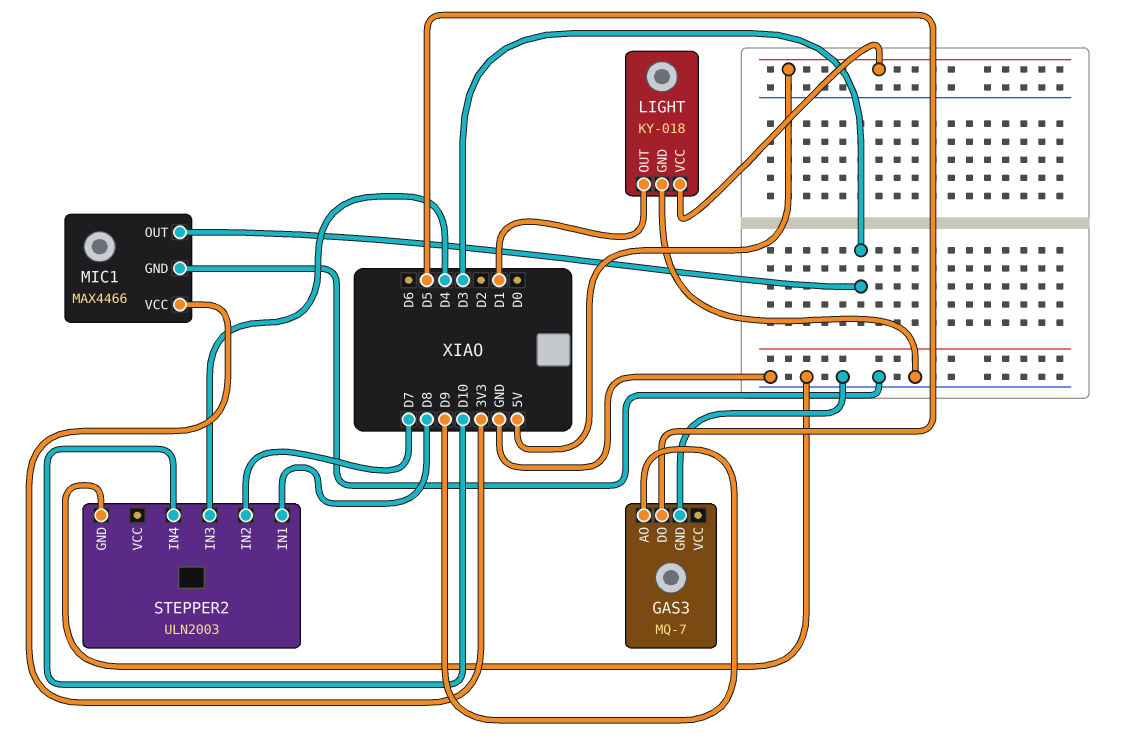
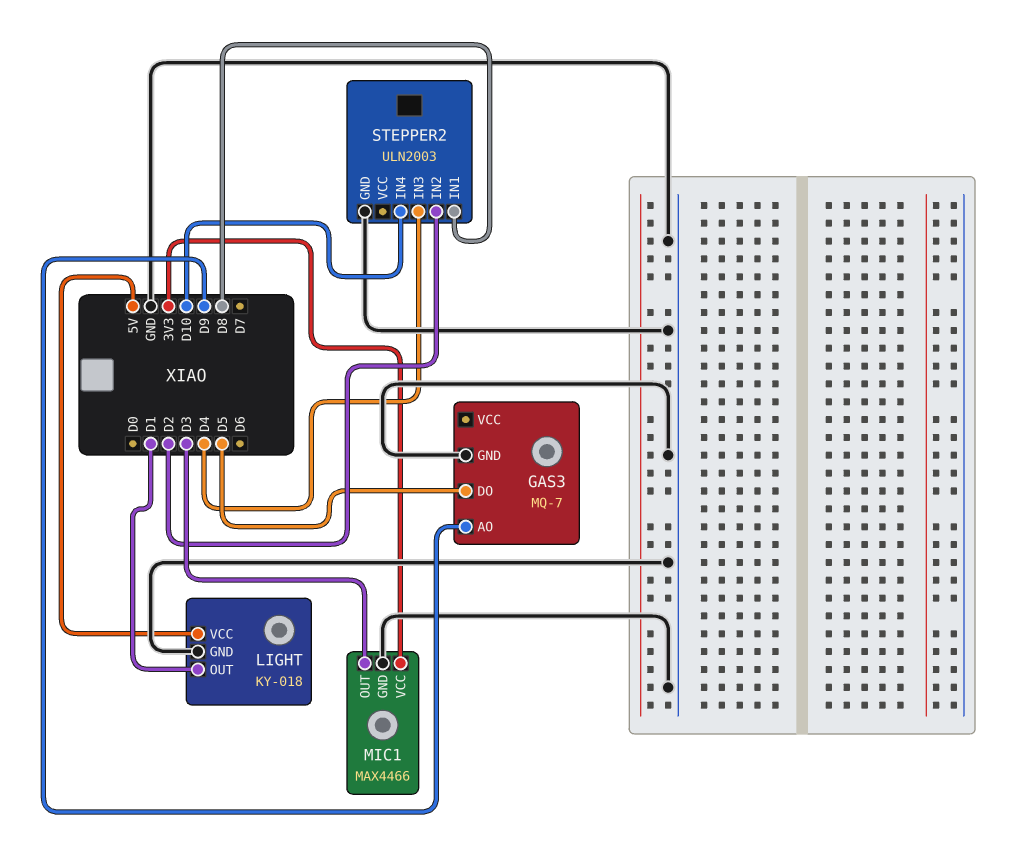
STEPPER2 pin IN2: D7 -> D2

